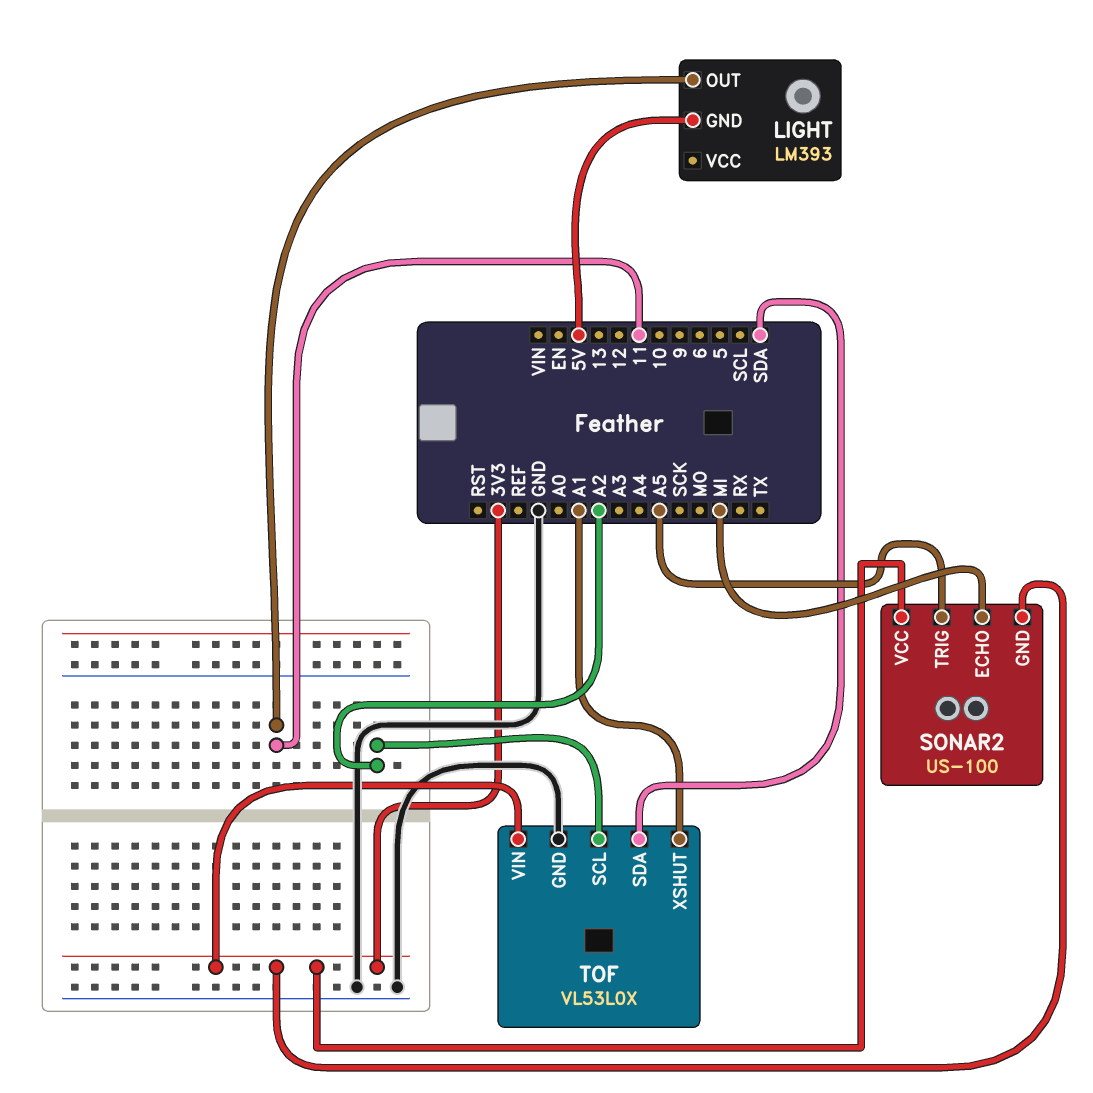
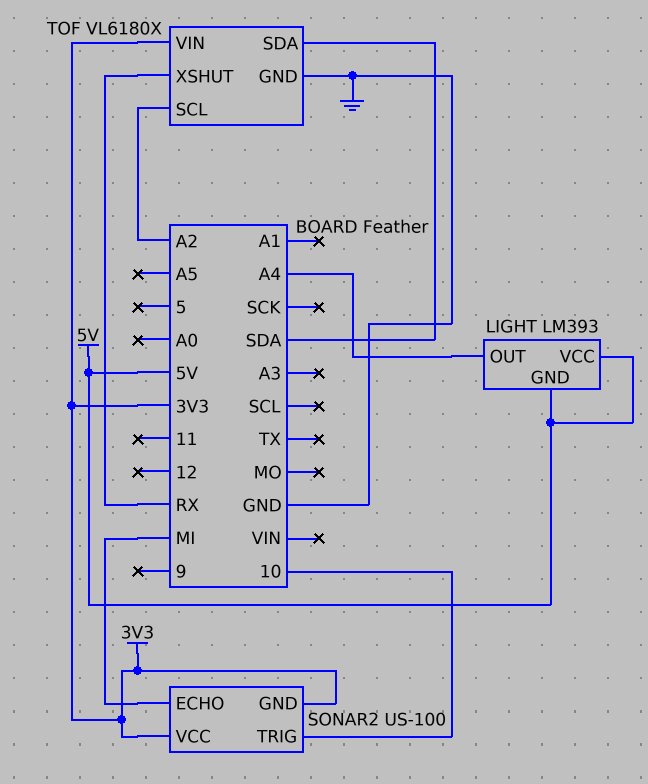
LIGHT pin OUT: 11 -> A4
LIGHT pin VCC: none -> 5V
SONAR2 pin TRIG: A5 -> 10
TOF: VL53L0X -> VL6180X
TOF pin XSHUT: A1 -> RX

